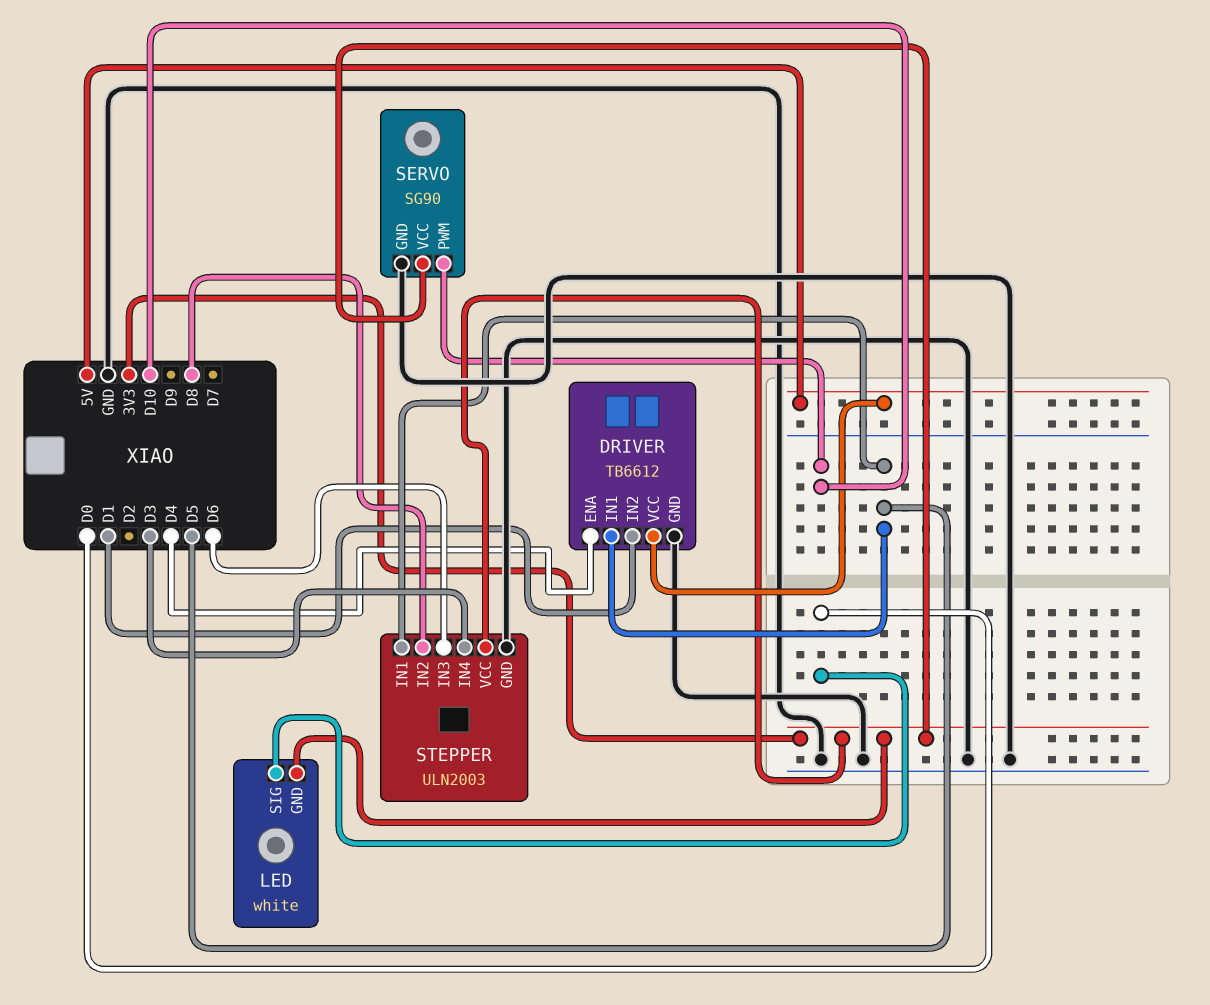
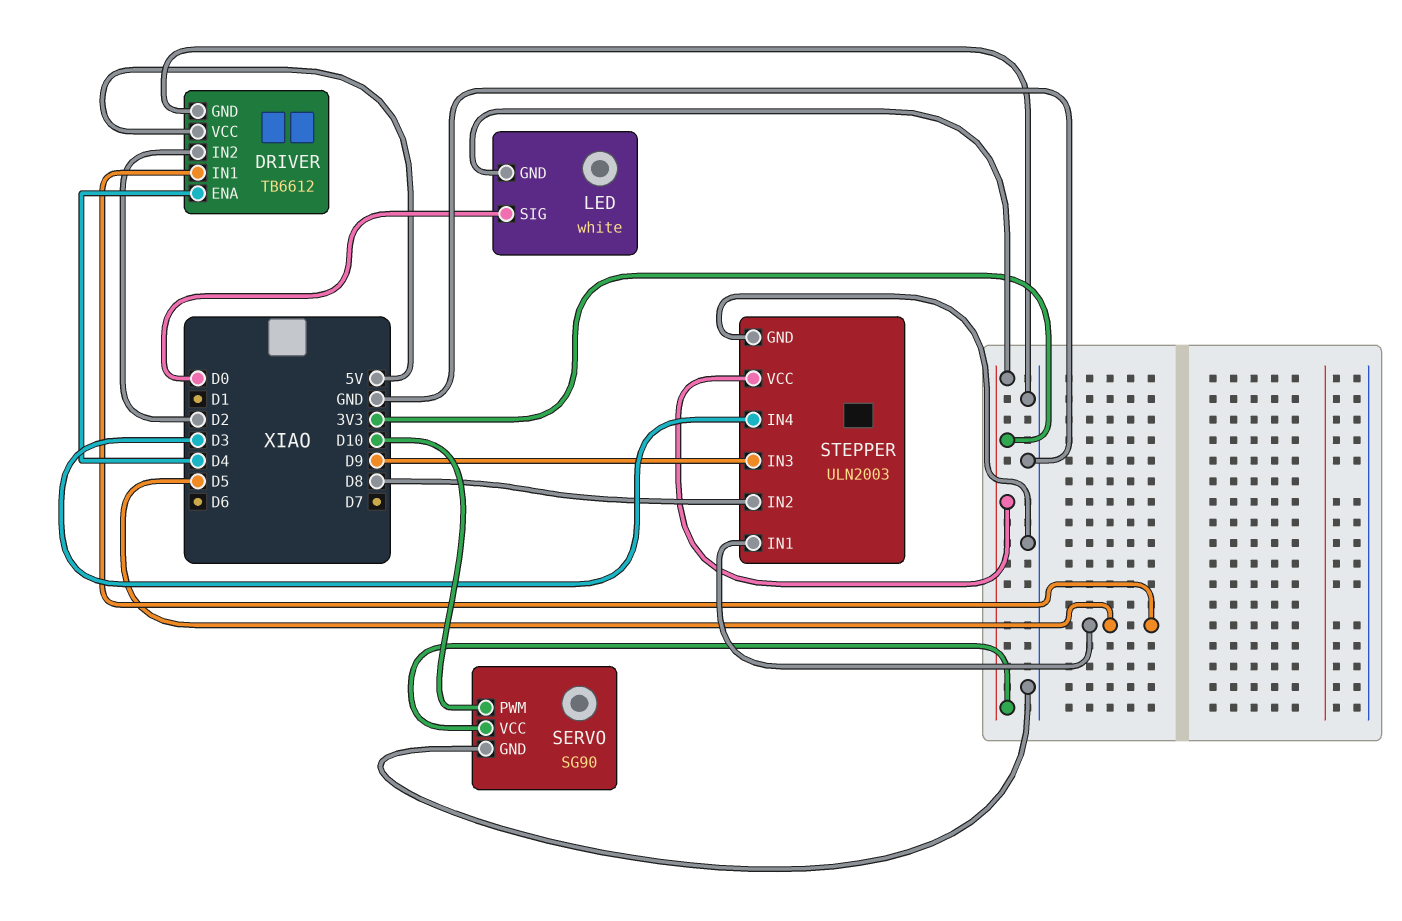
DRIVER pin IN2: D1 -> D2
STEPPER pin IN3: D6 -> D9

